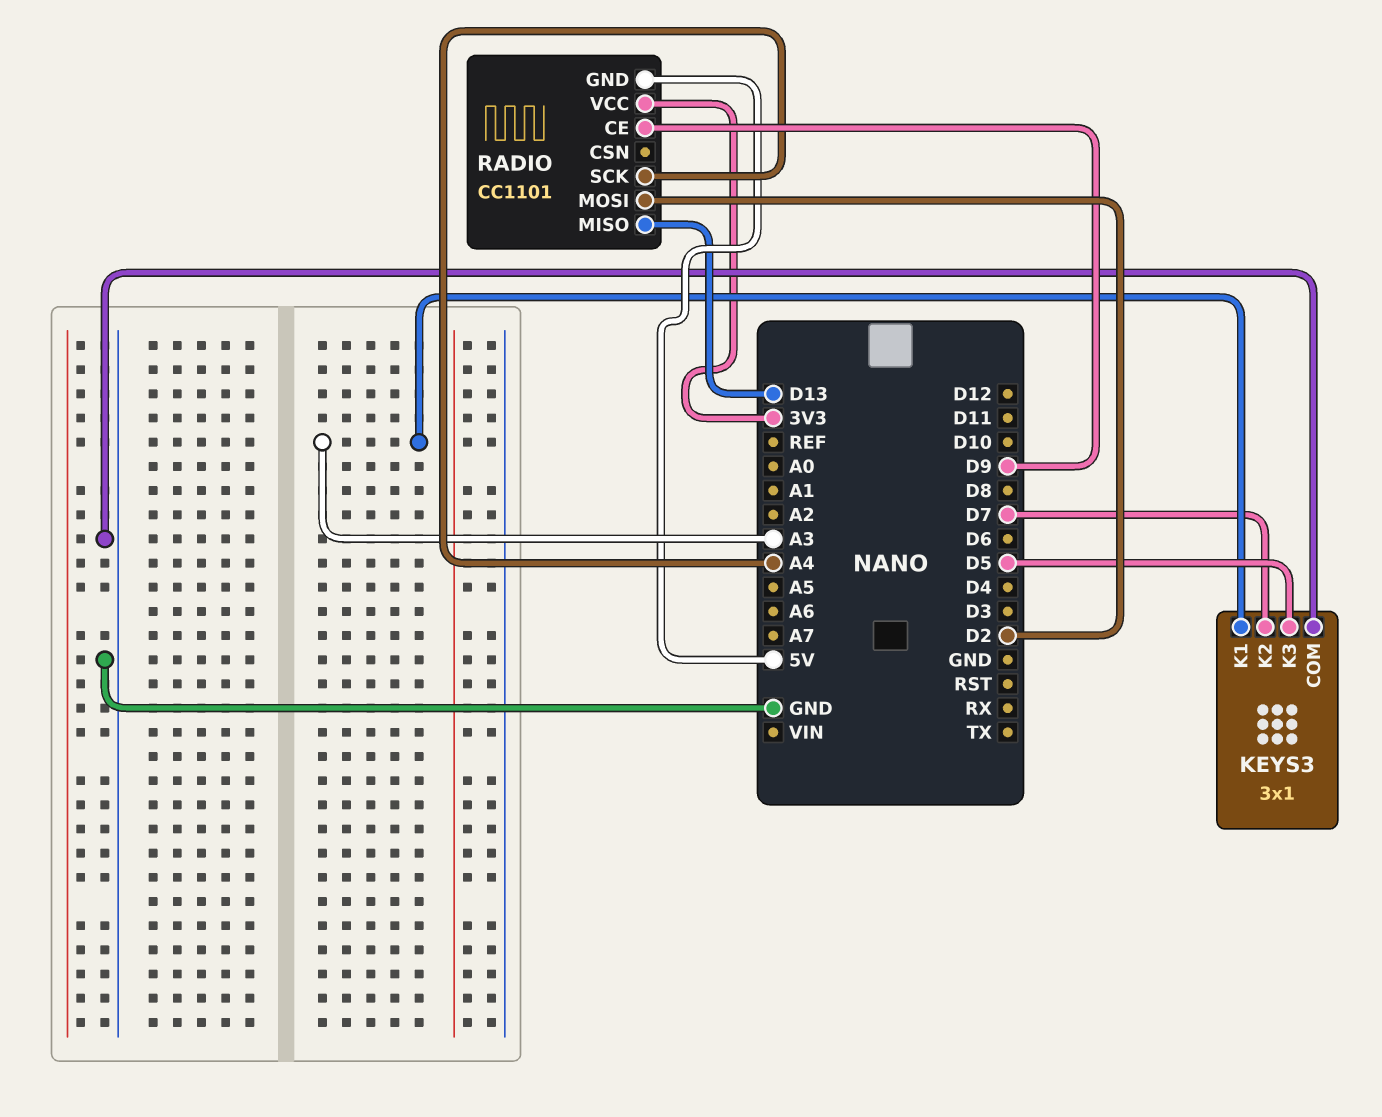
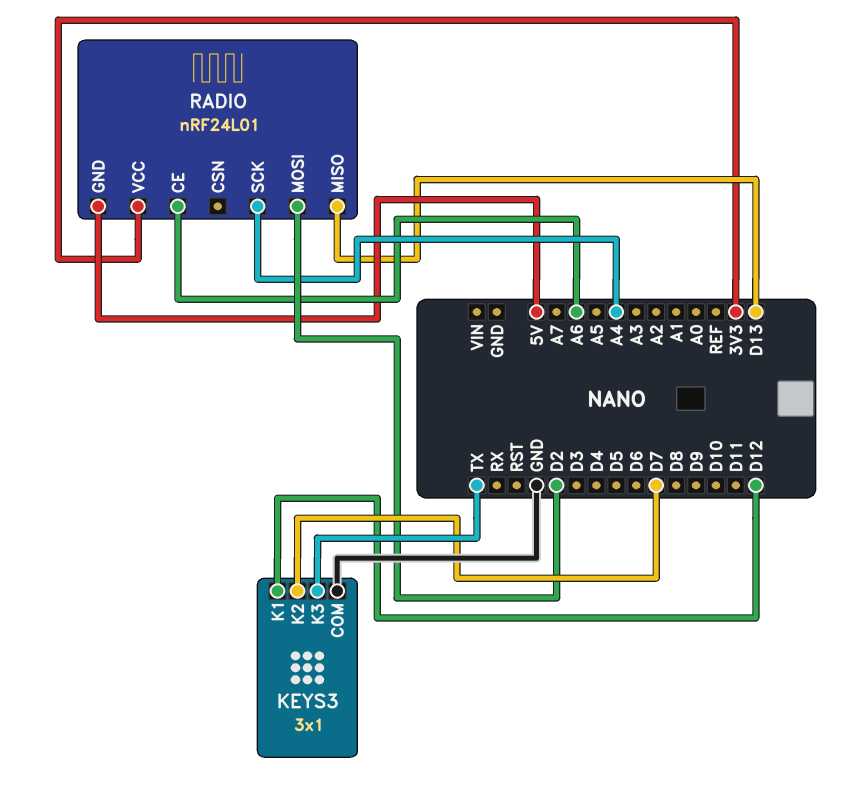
KEYS3 pin K1: A3 -> D12
KEYS3 pin K3: D5 -> TX
RADIO: CC1101 -> nRF24L01
RADIO pin CE: D9 -> A6

